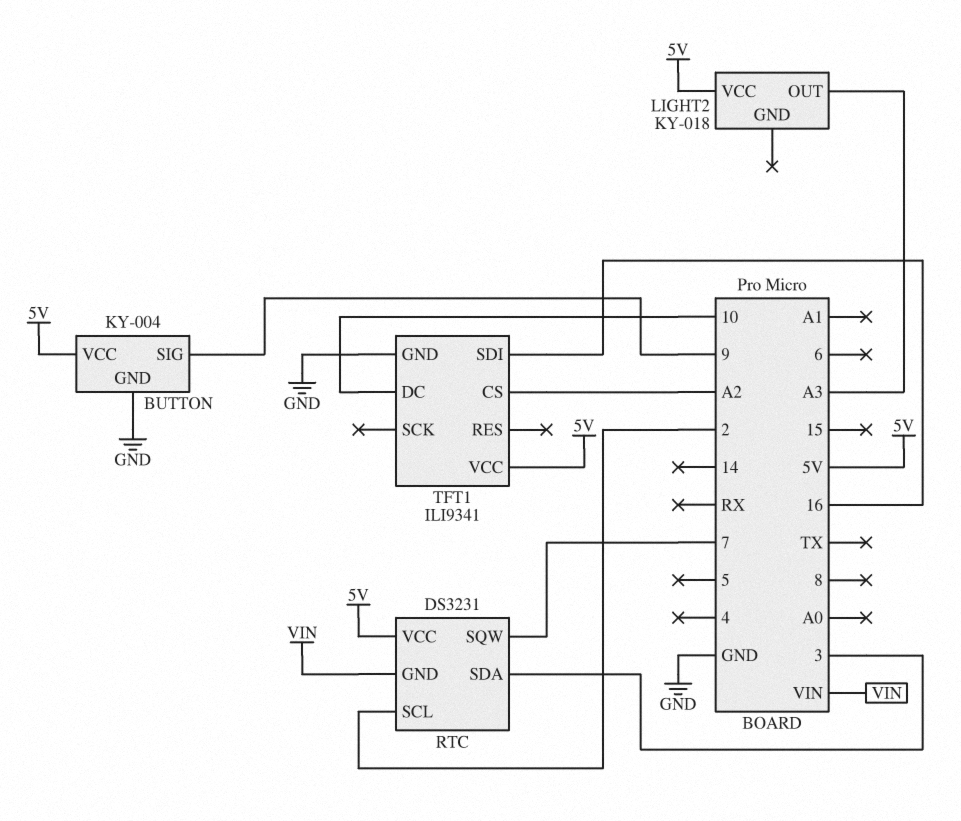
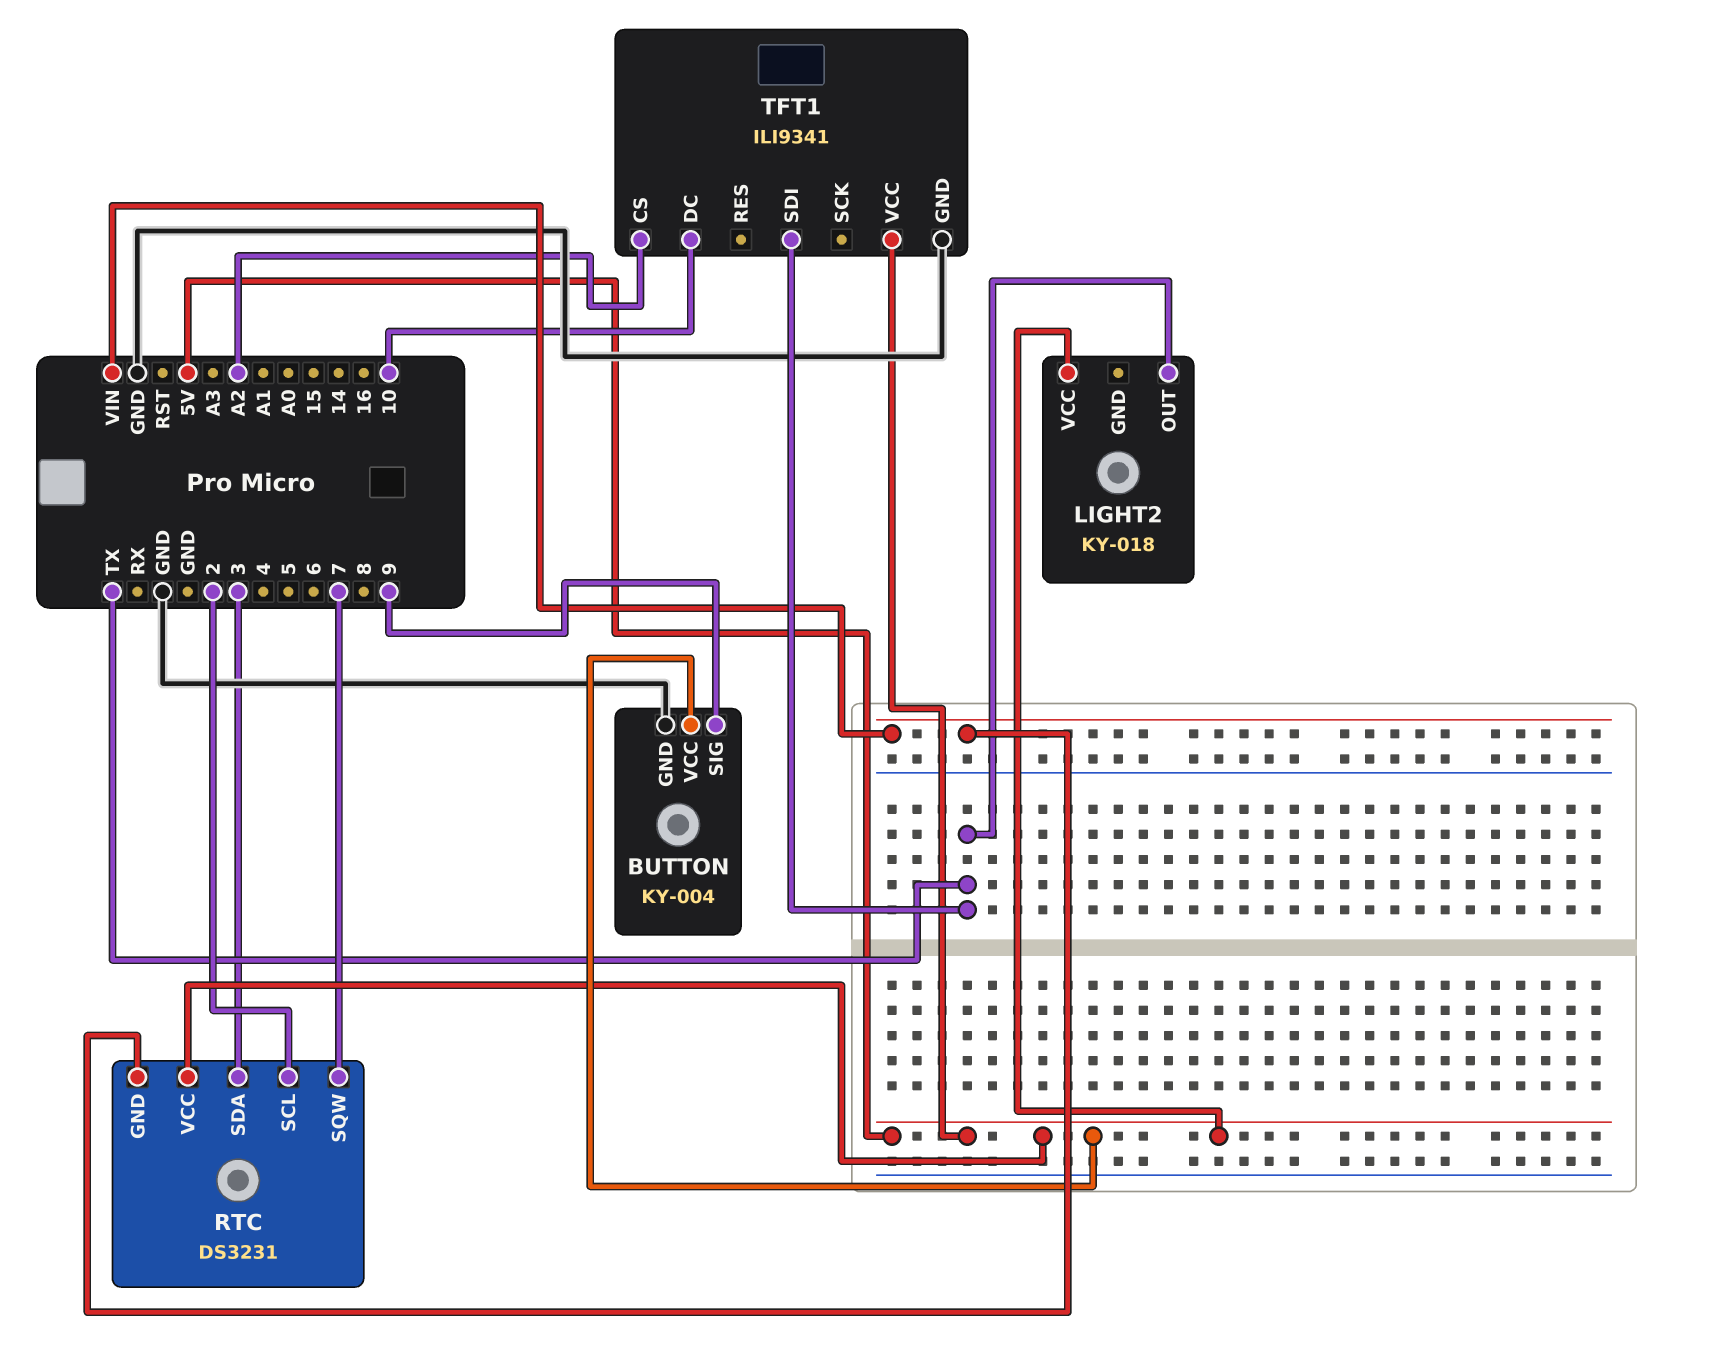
LIGHT2 pin OUT: A3 -> TX
TFT1 pin SDI: 16 -> TX

